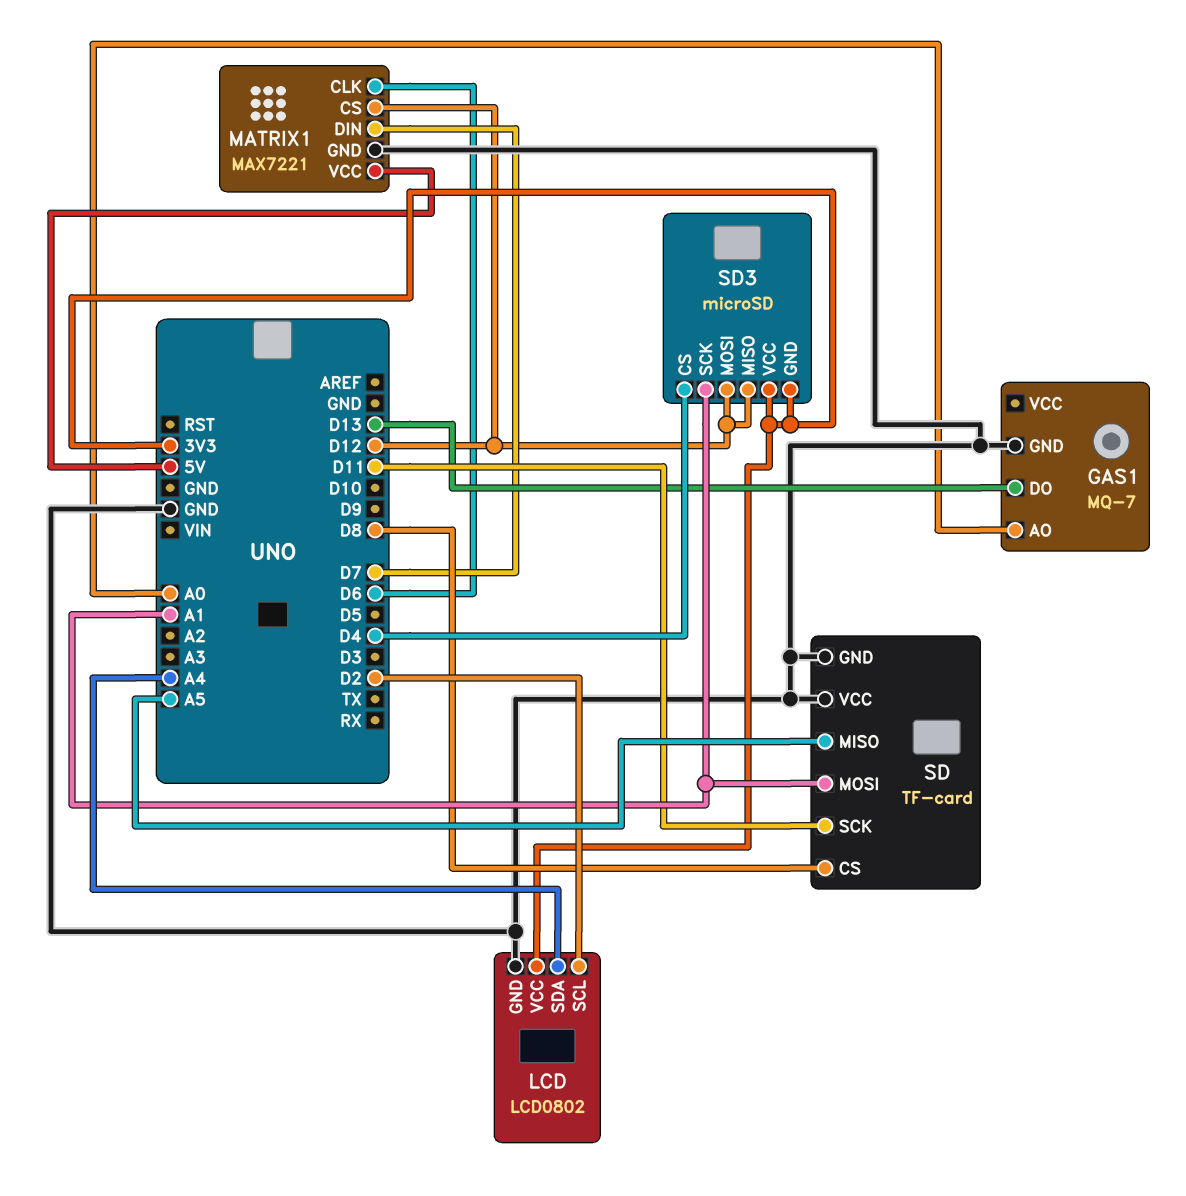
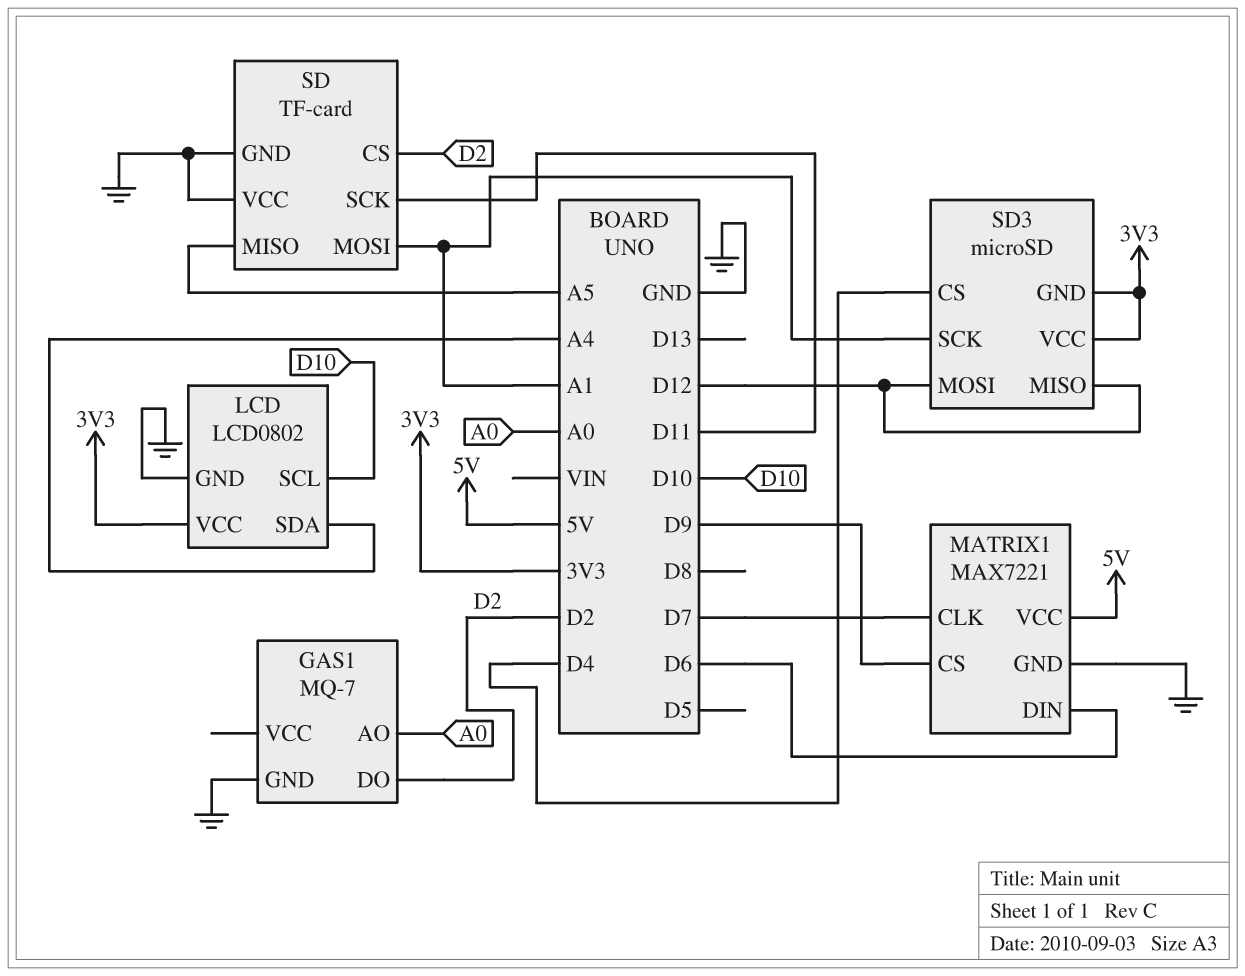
GAS1 pin DO: D13 -> D2
LCD pin SCL: D2 -> D10
MATRIX1 pin CLK: D6 -> D7
MATRIX1 pin CS: D12 -> D9
MATRIX1 pin DIN: D7 -> D6
SD pin CS: D8 -> D2

